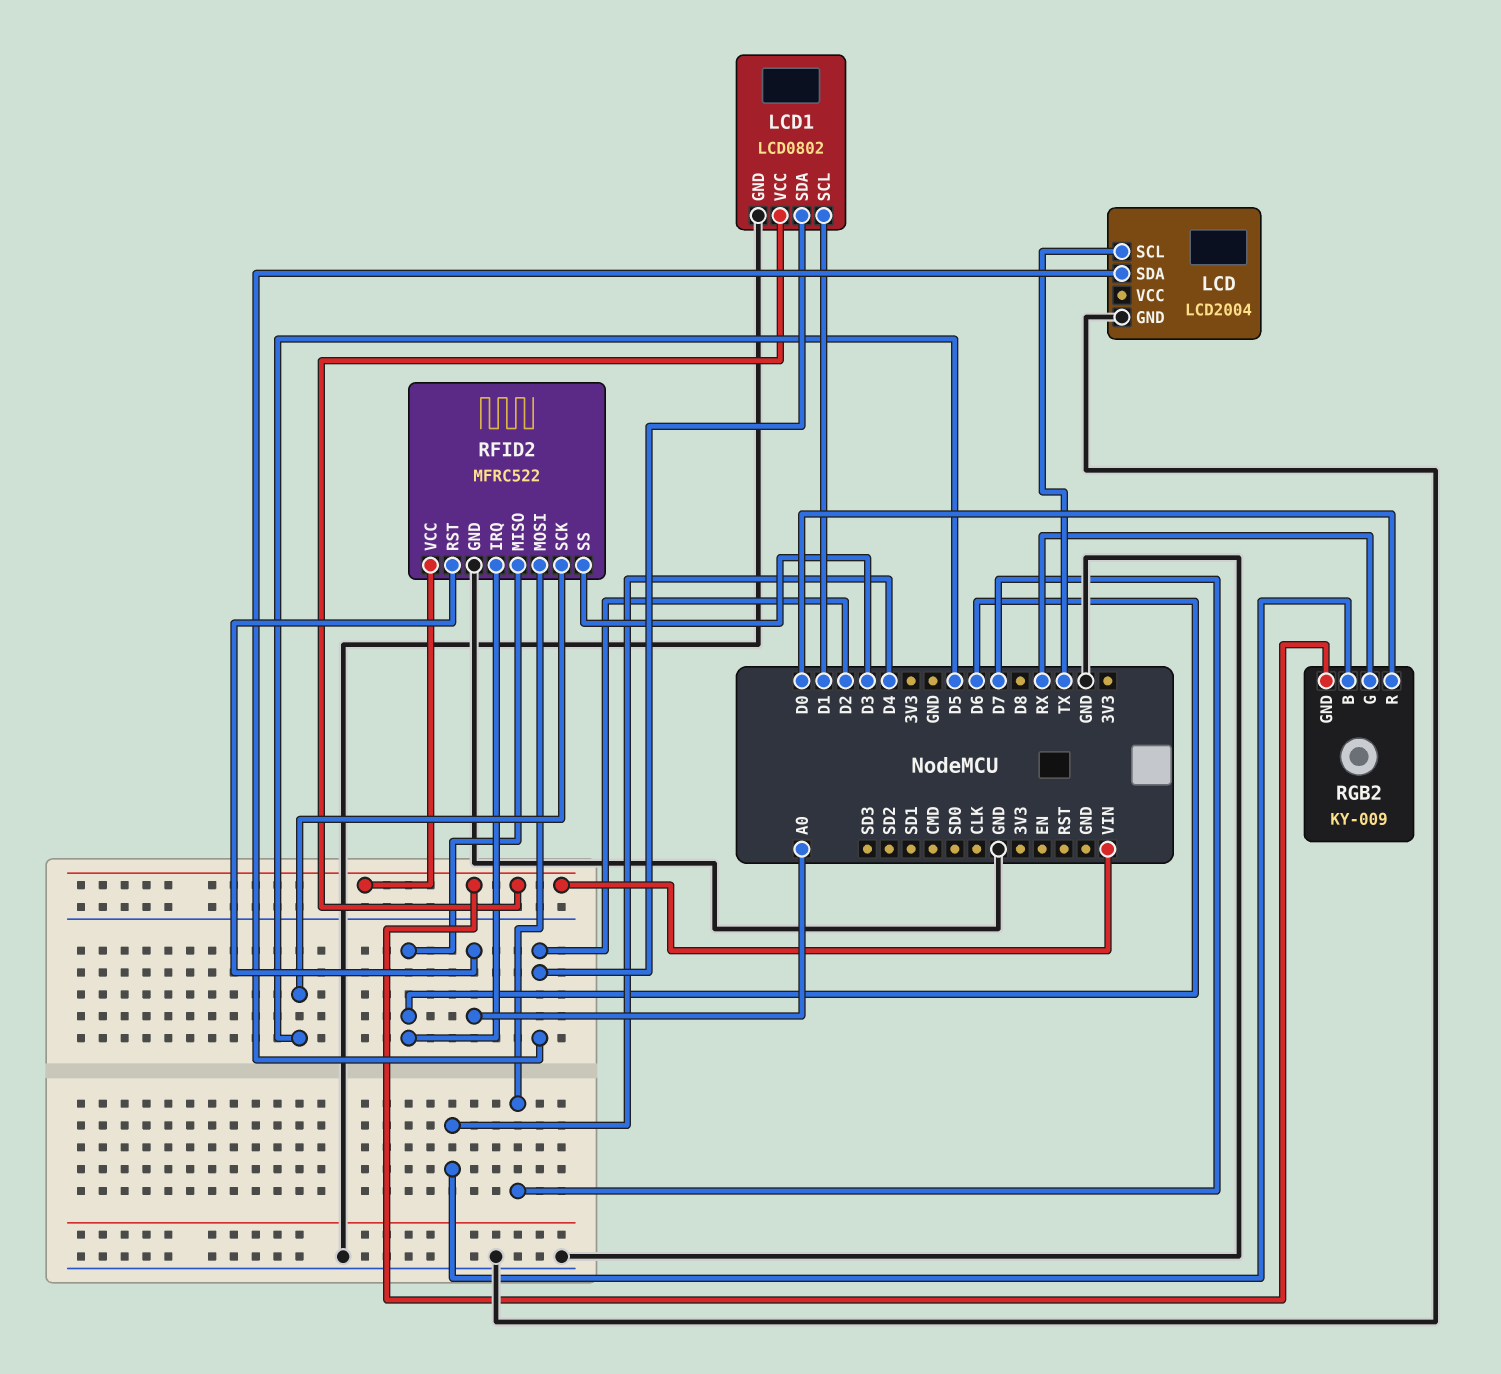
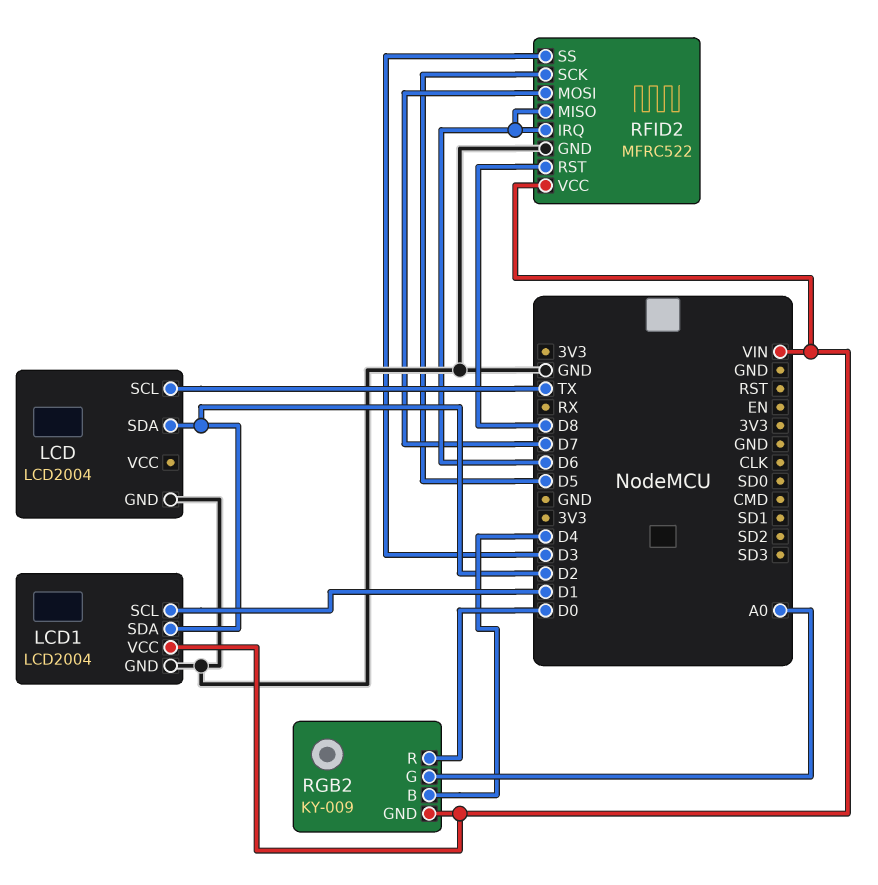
LCD1: LCD0802 -> LCD2004
RFID2 pin RST: A0 -> D8
RGB2 pin G: RX -> A0

